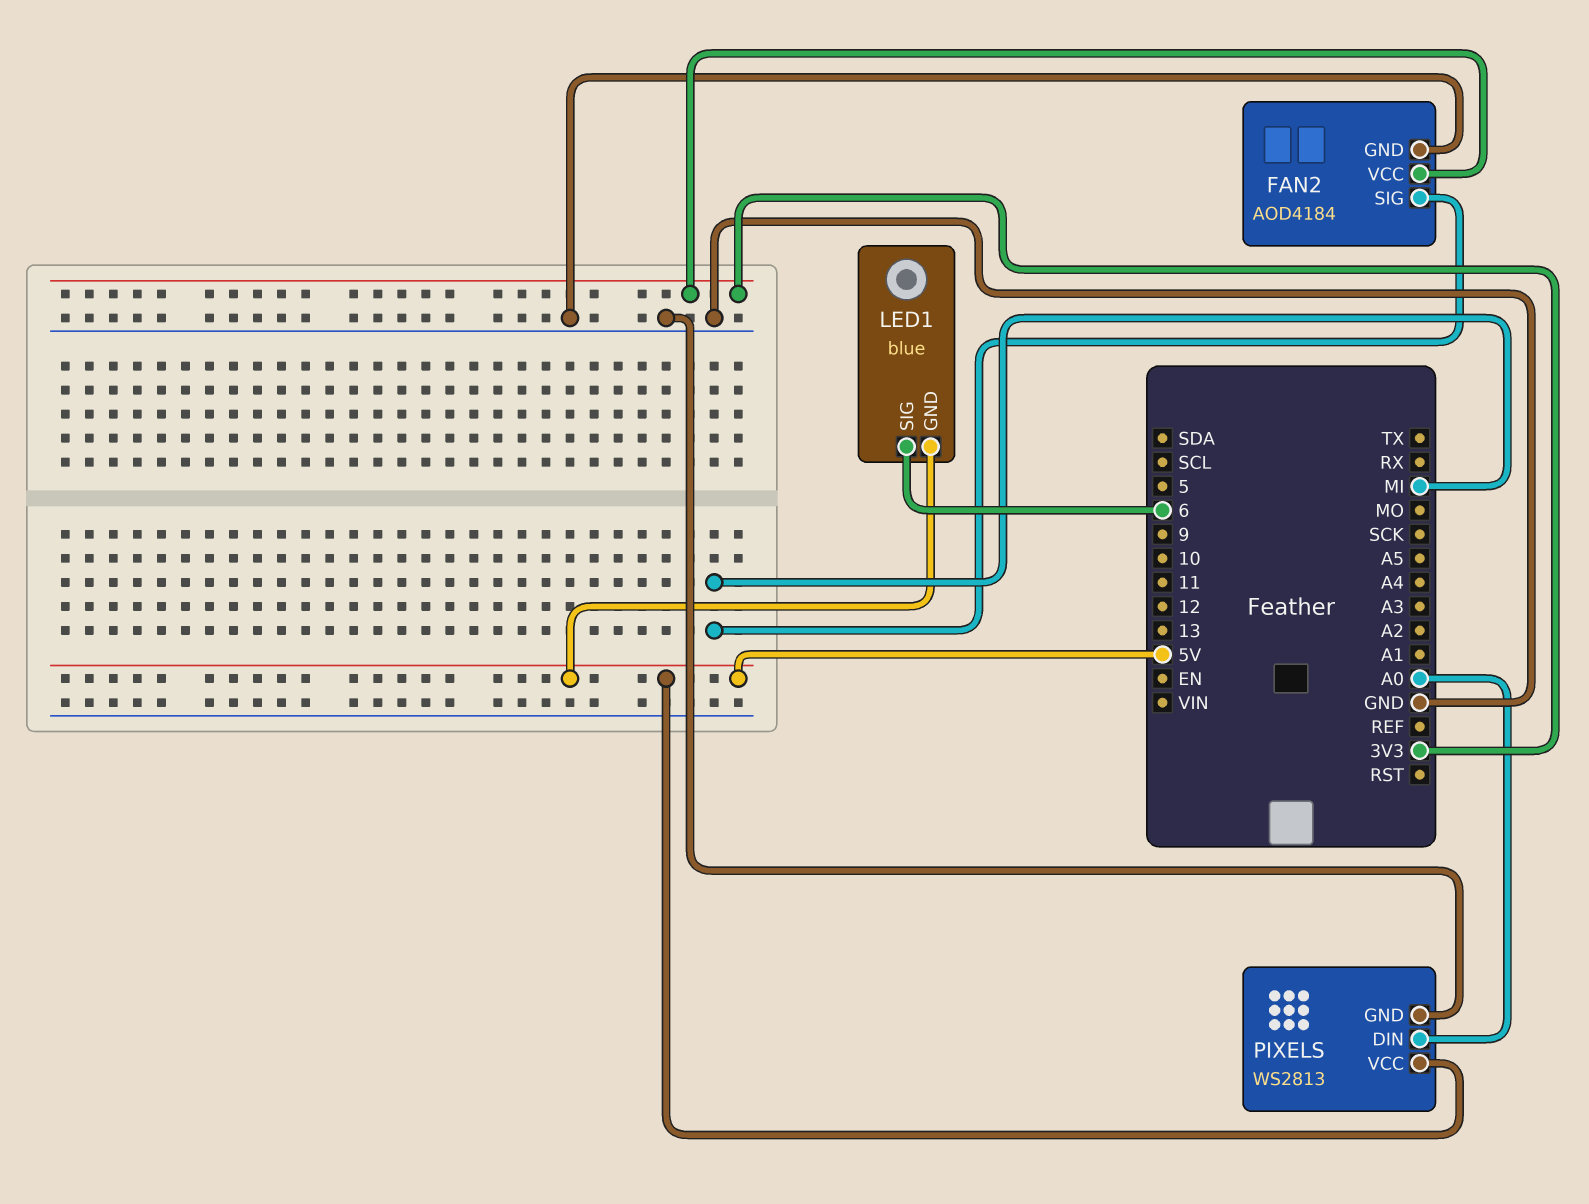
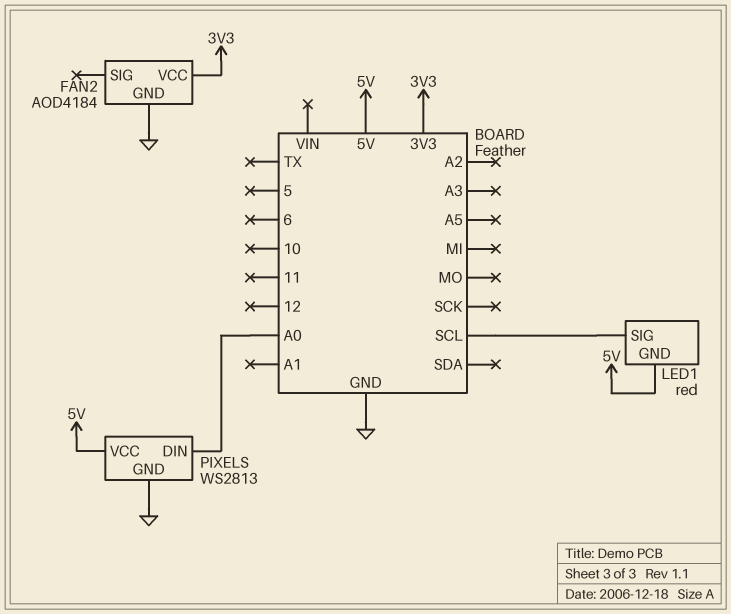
FAN2 pin SIG: MI -> none
LED1: blue -> red
LED1 pin SIG: 6 -> SCL

